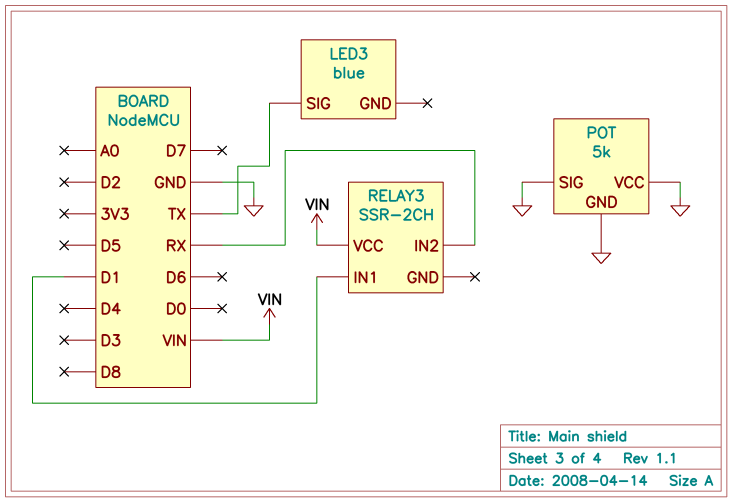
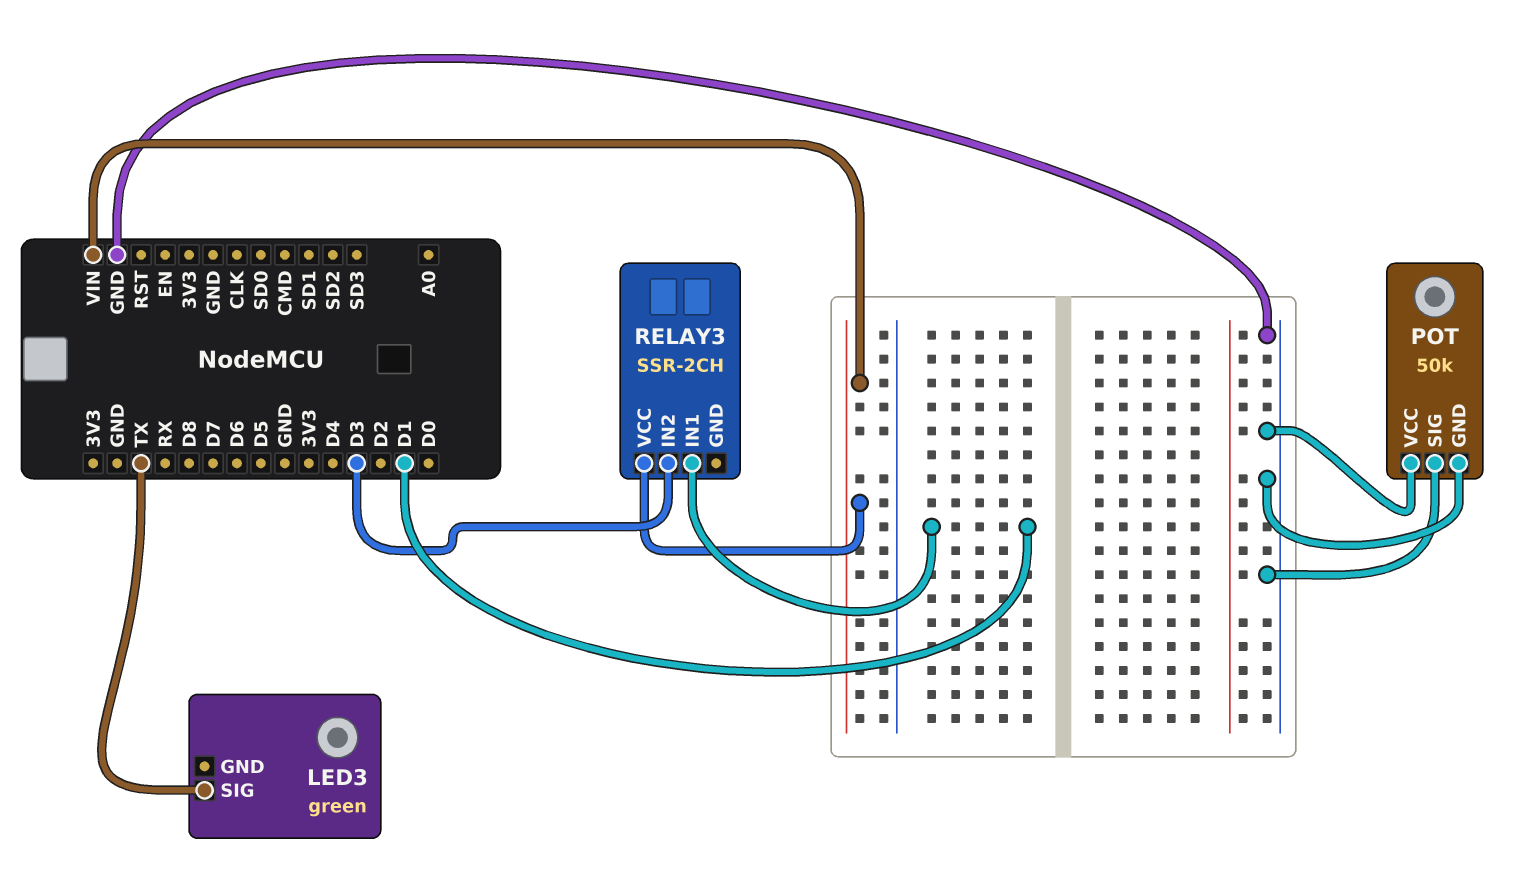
LED3: blue -> green
POT: 5k -> 50k
RELAY3 pin IN2: RX -> D3

